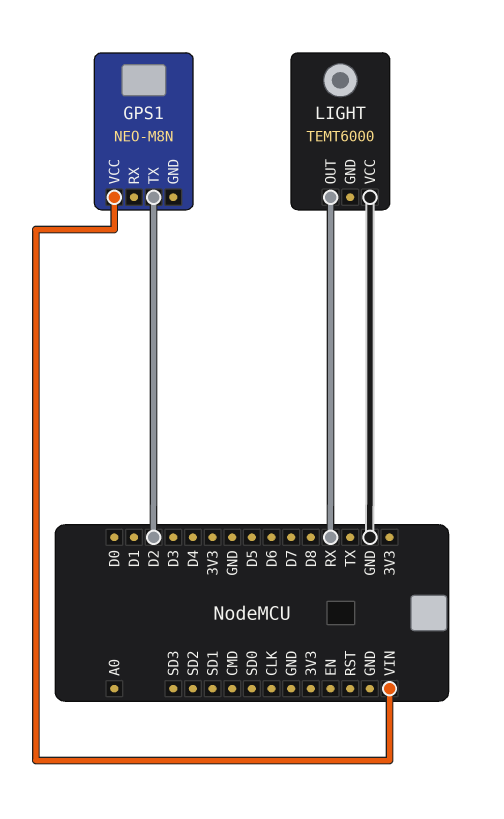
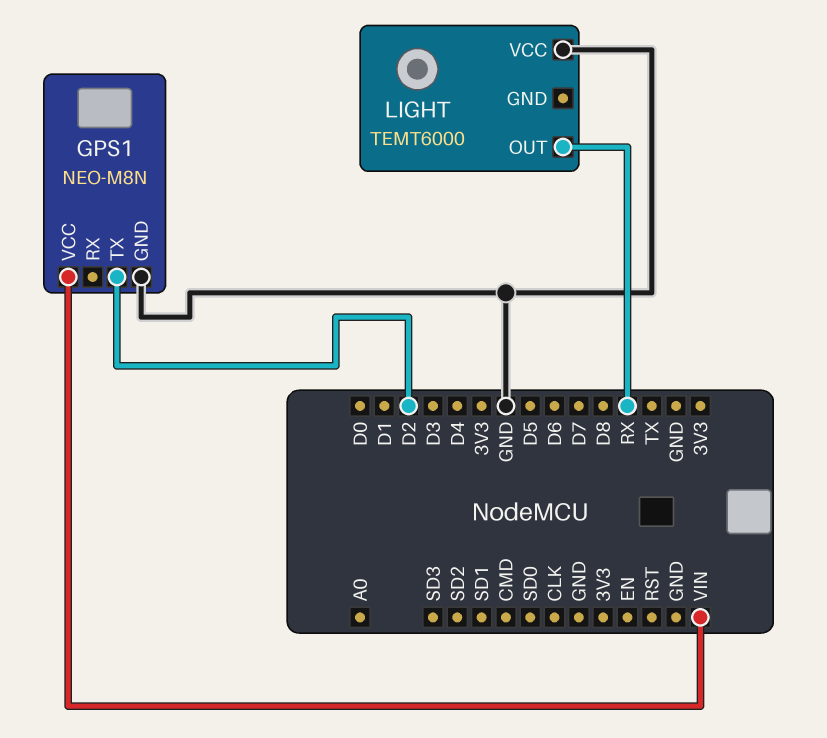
GPS1 pin GND: none -> GND

